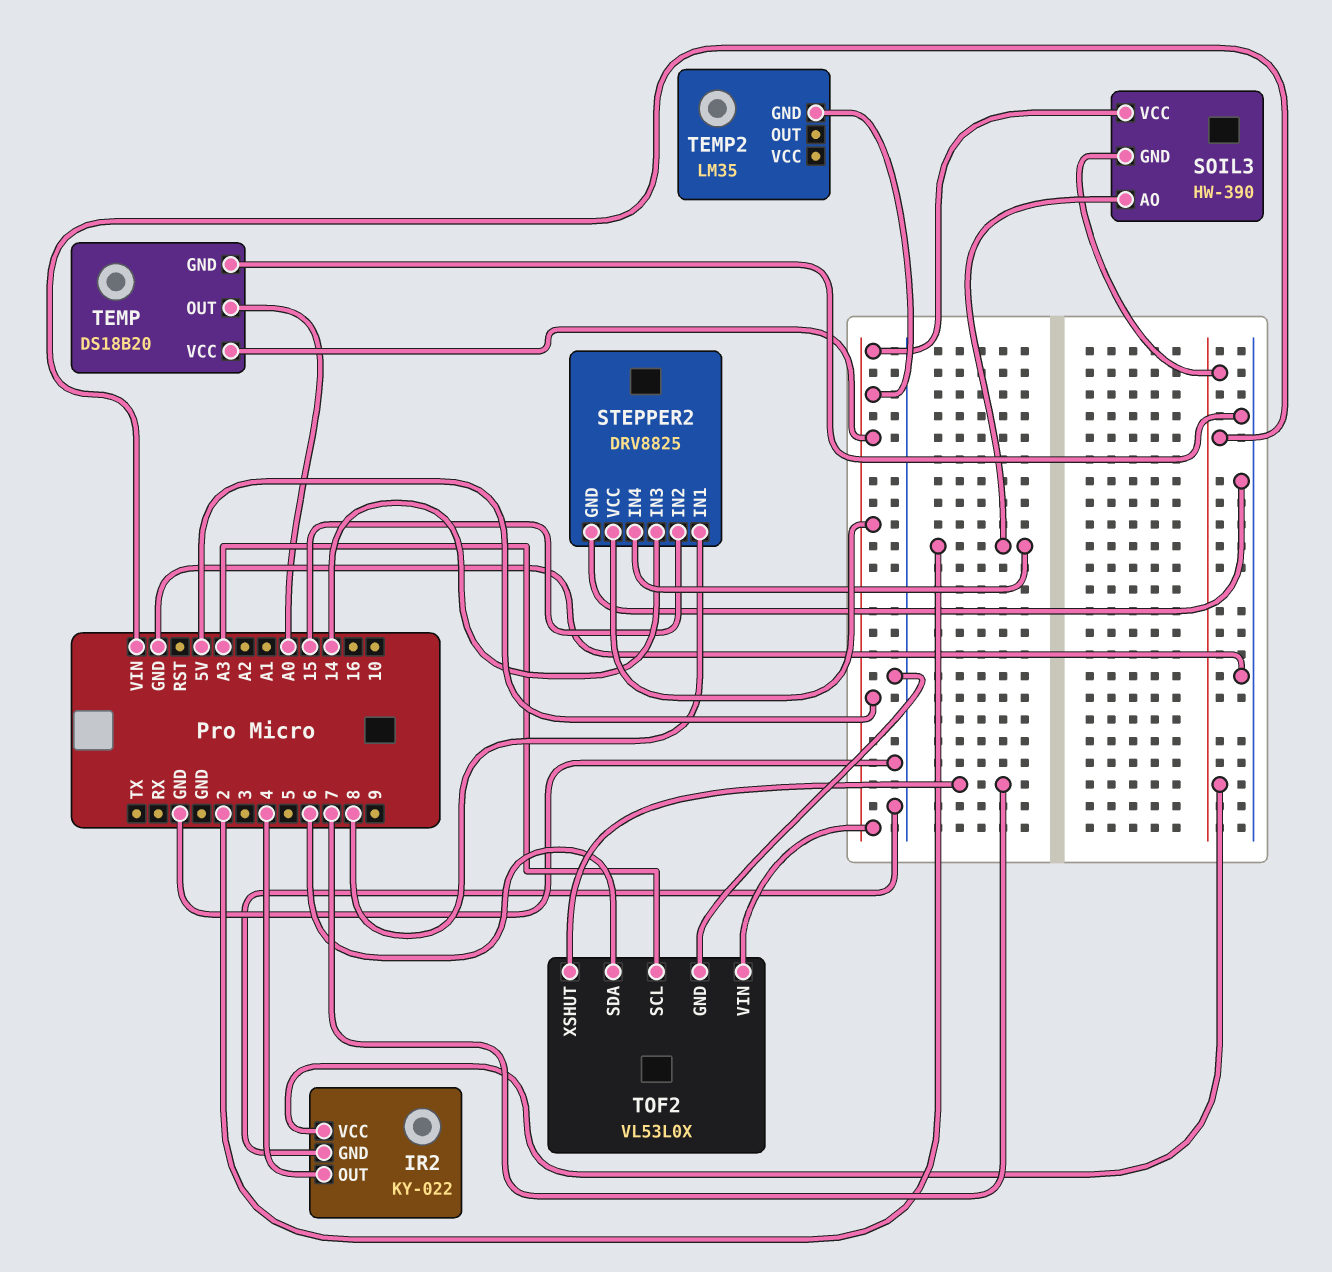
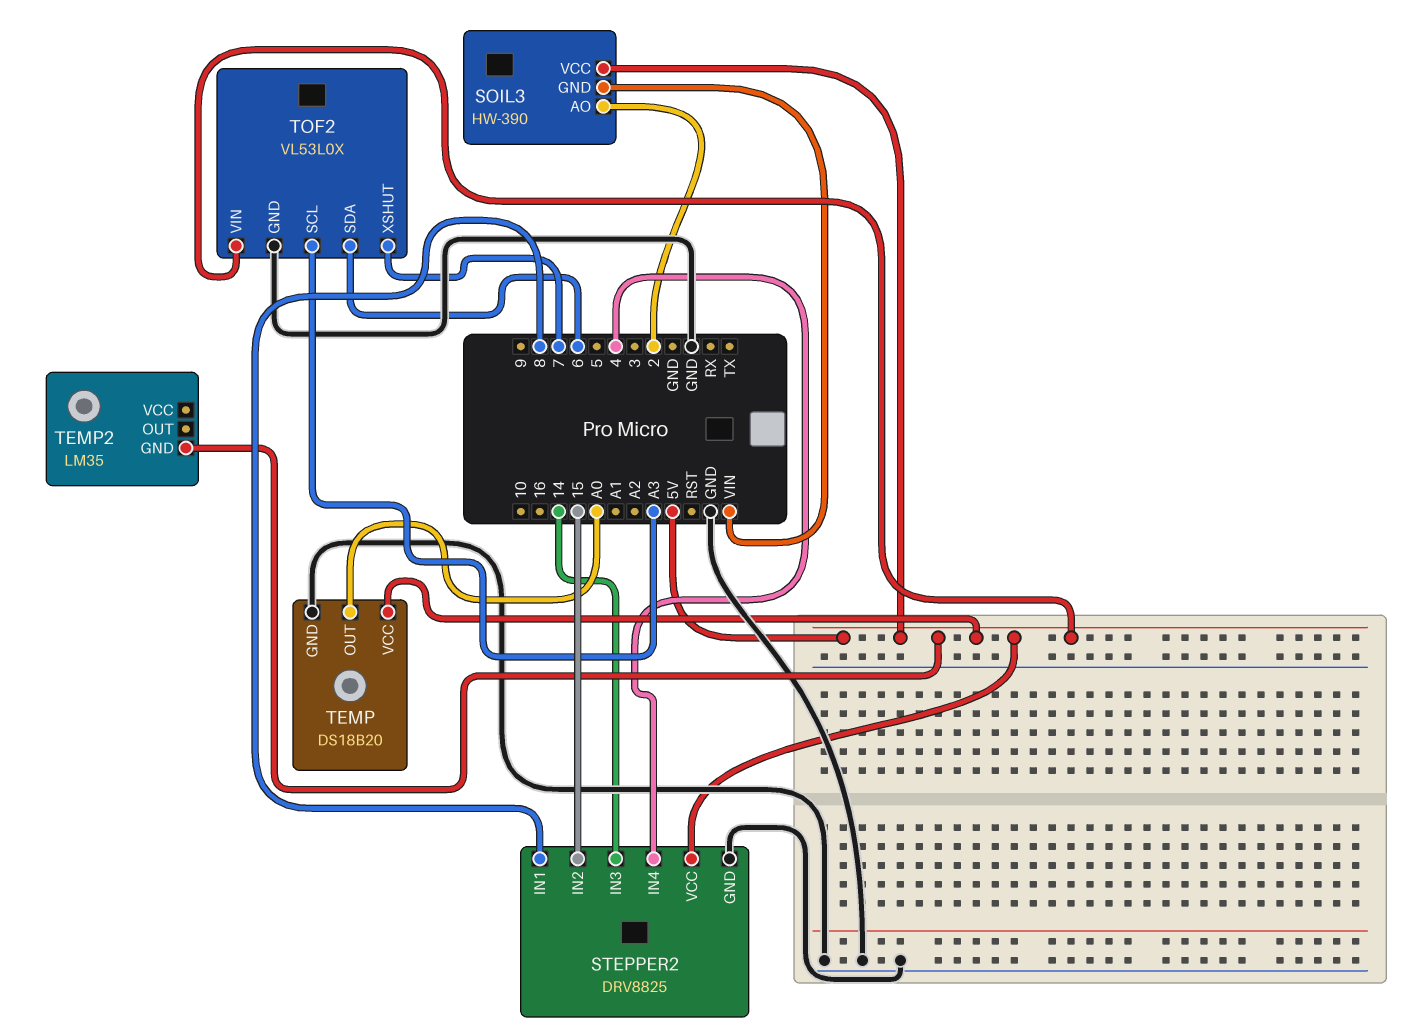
IR2: KY-022 -> none
IR2 pin GND: GND -> none
IR2 pin OUT: 4 -> none
IR2 pin VCC: VIN -> none
STEPPER2 pin IN4: 2 -> 4

